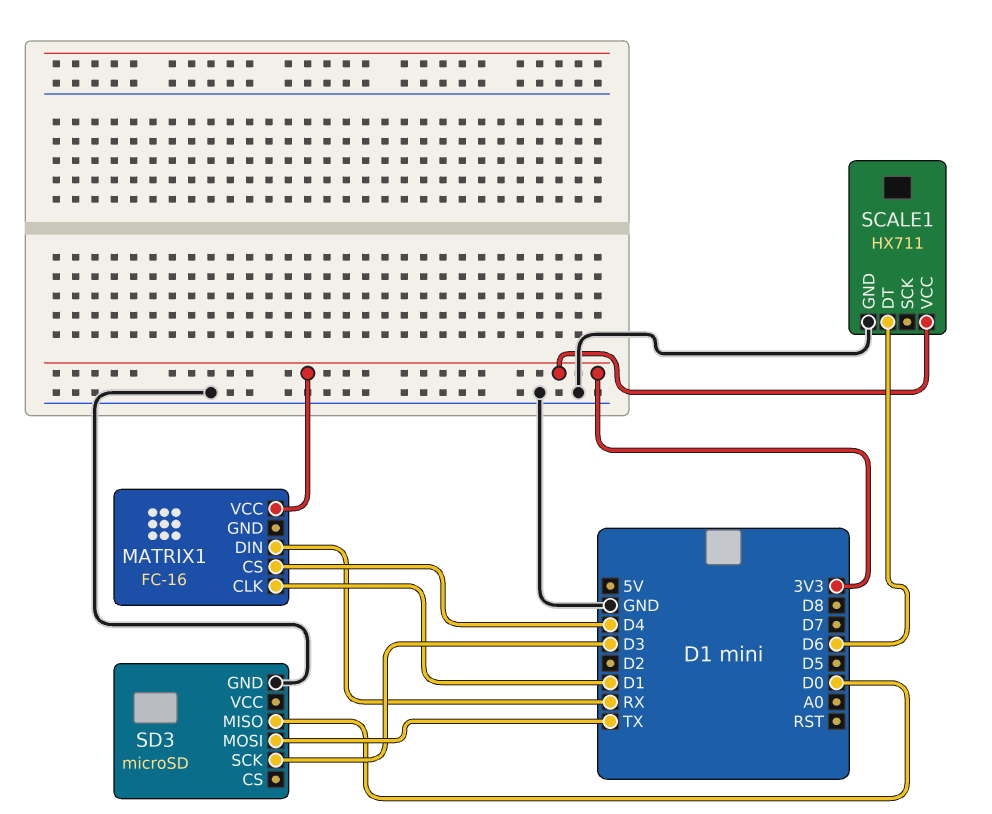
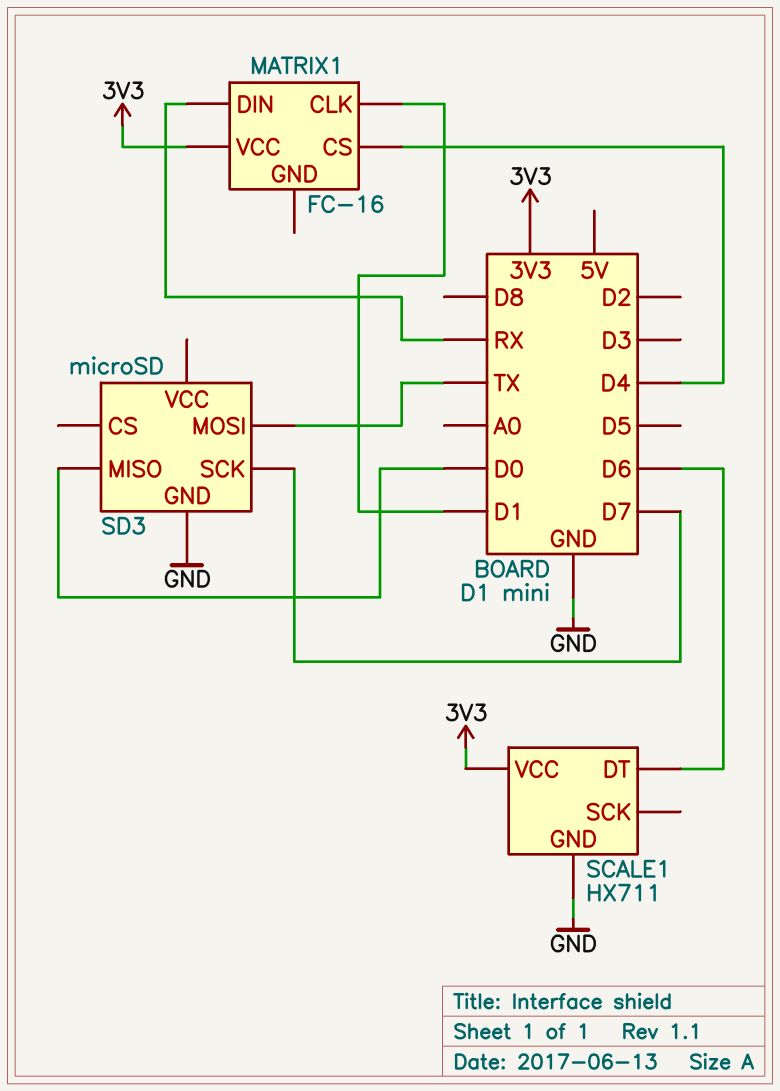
SD3 pin SCK: D3 -> D7

